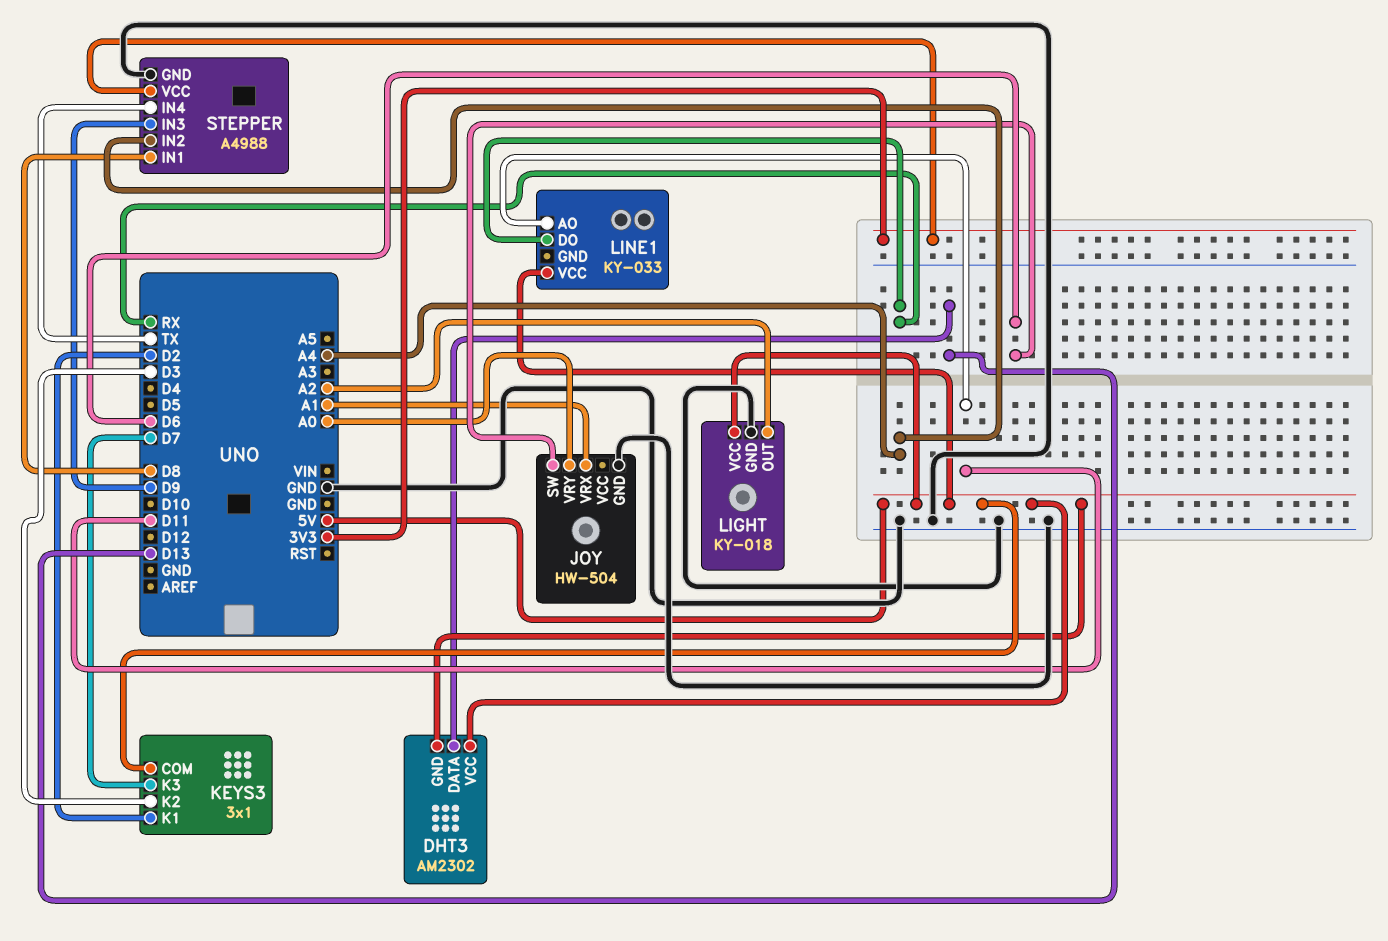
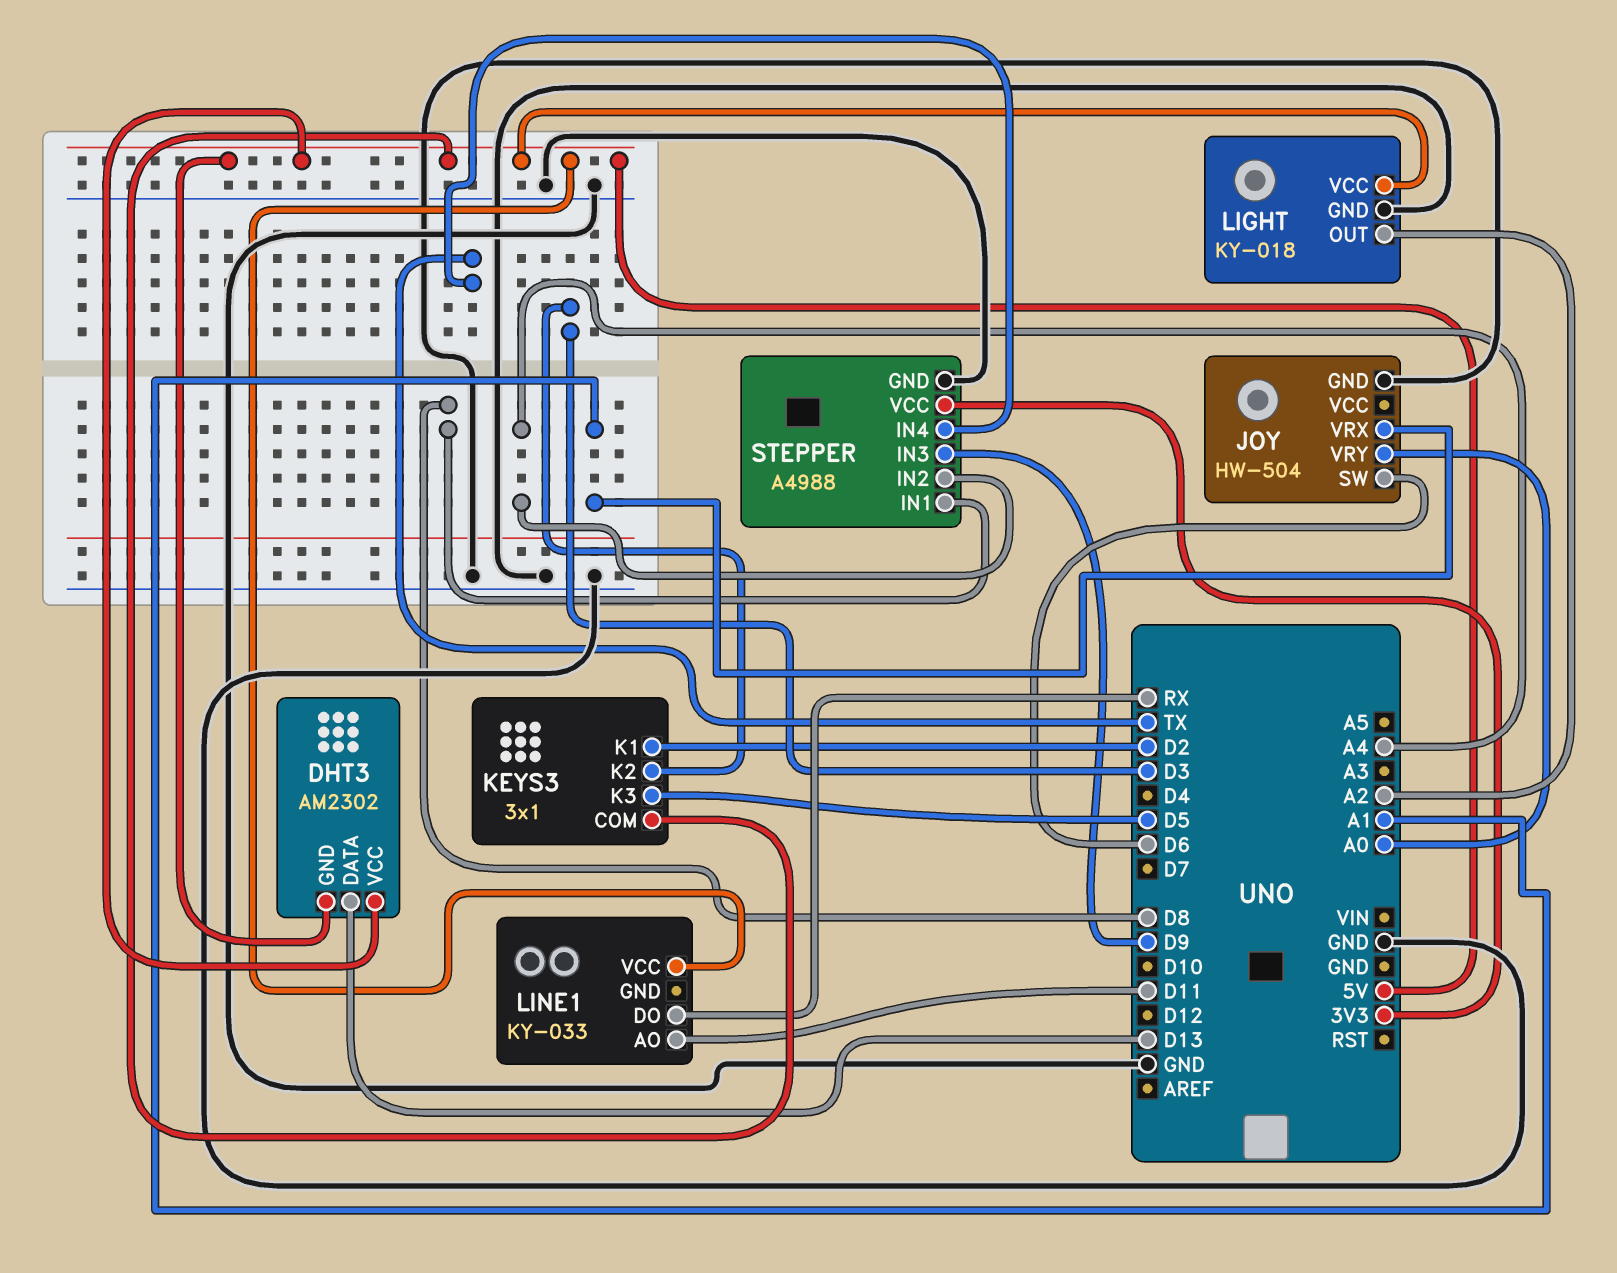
KEYS3 pin K3: D7 -> D5

